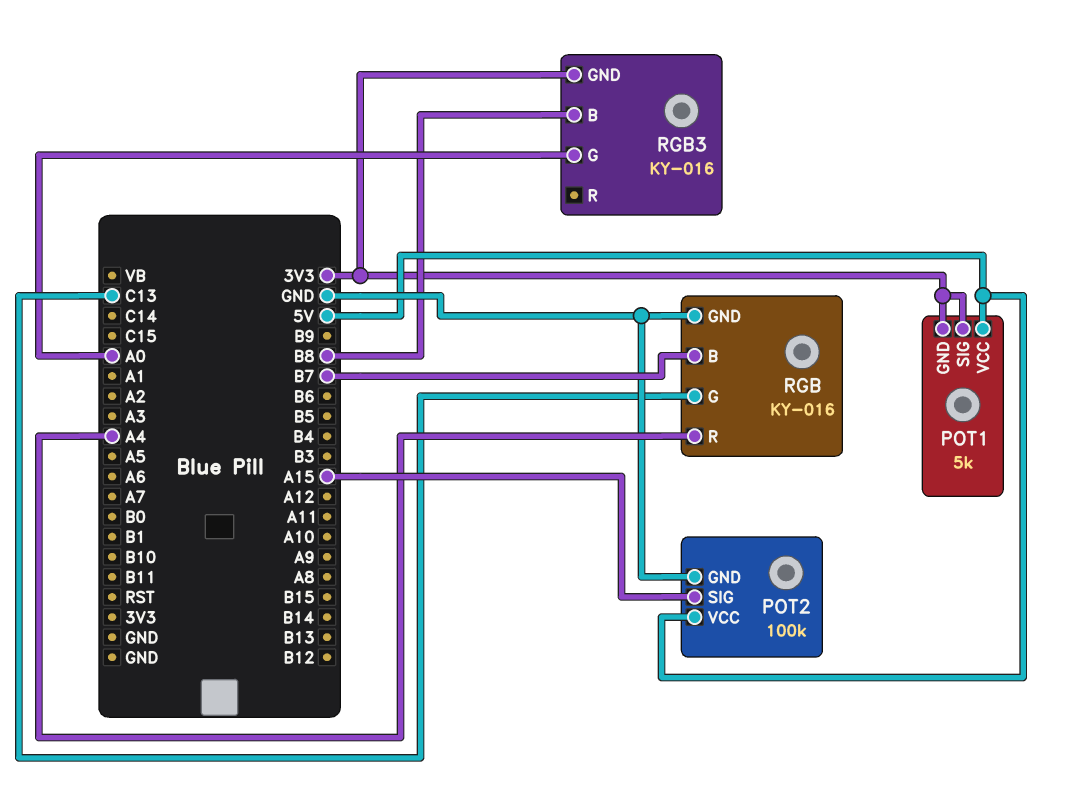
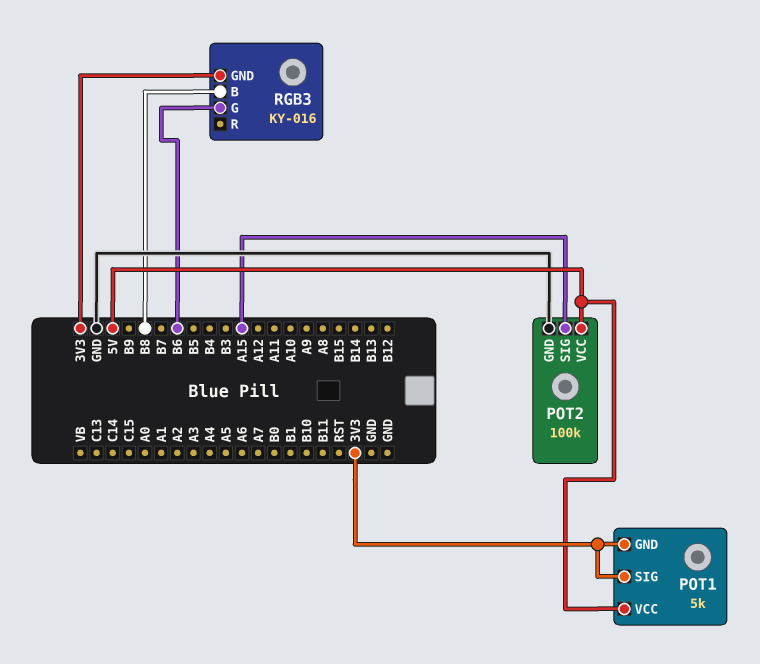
RGB: KY-016 -> none
RGB pin B: B7 -> none
RGB pin G: C13 -> none
RGB pin GND: GND -> none
RGB pin R: A4 -> none
RGB3 pin G: A0 -> B6

